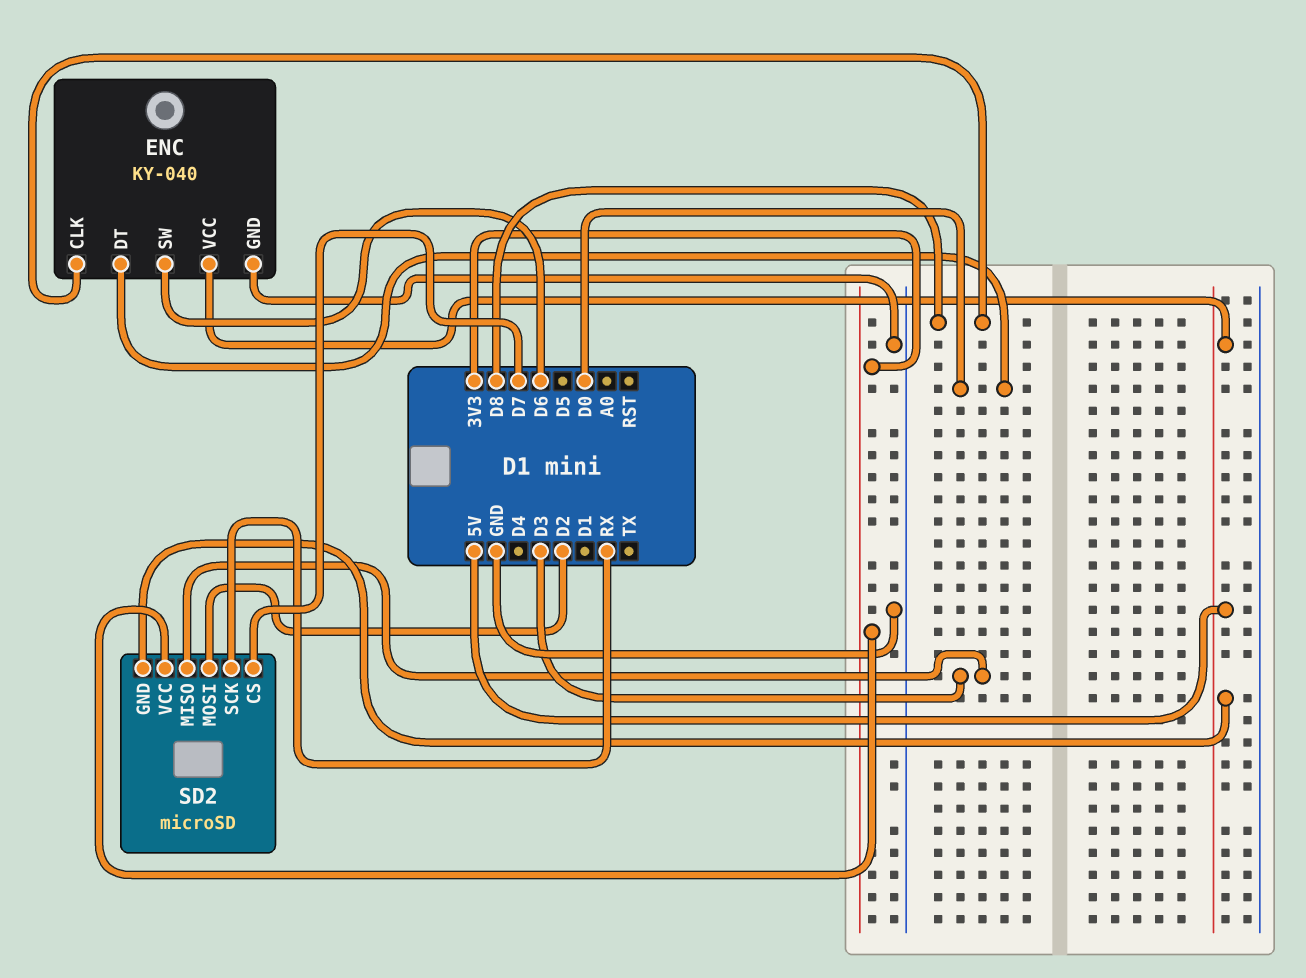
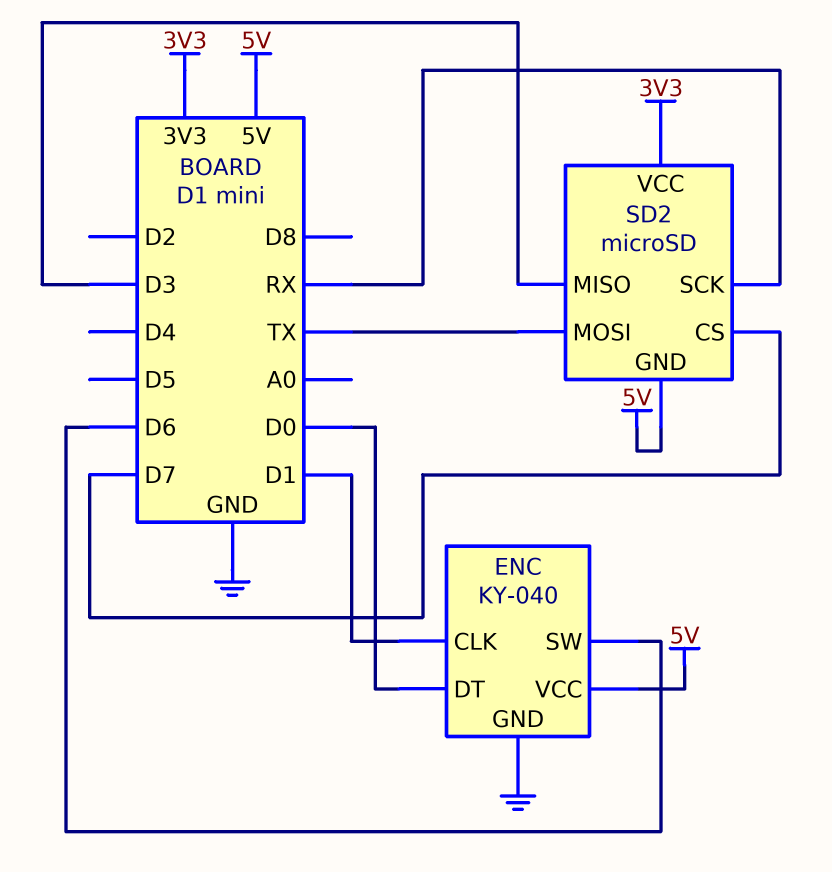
ENC pin CLK: D8 -> D1
SD2 pin MOSI: D2 -> TX

